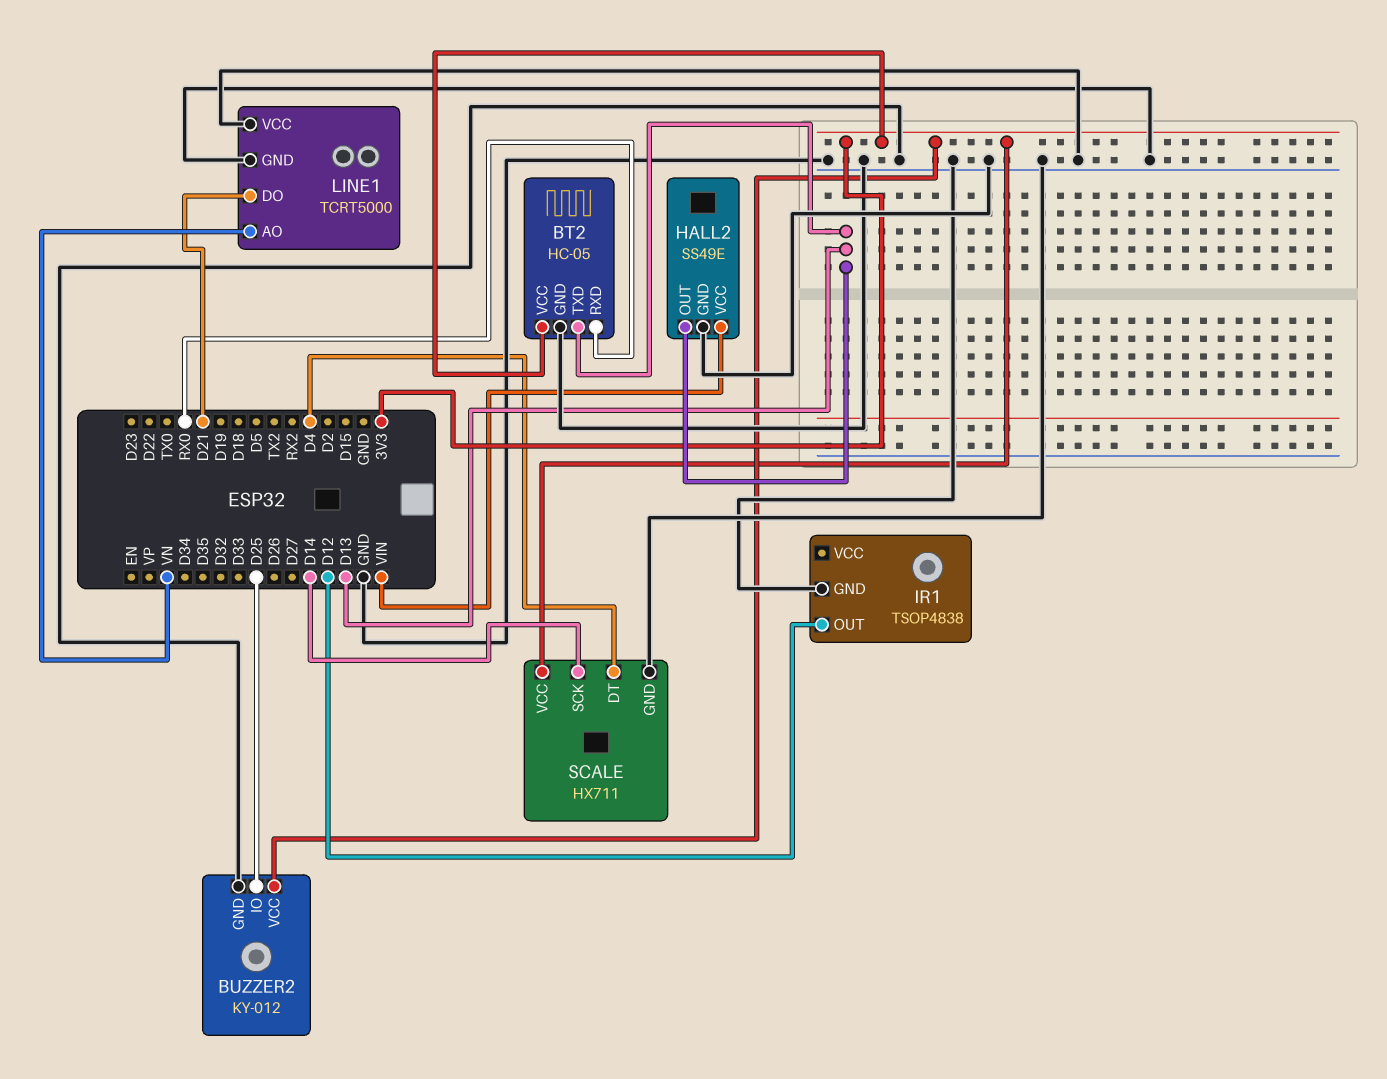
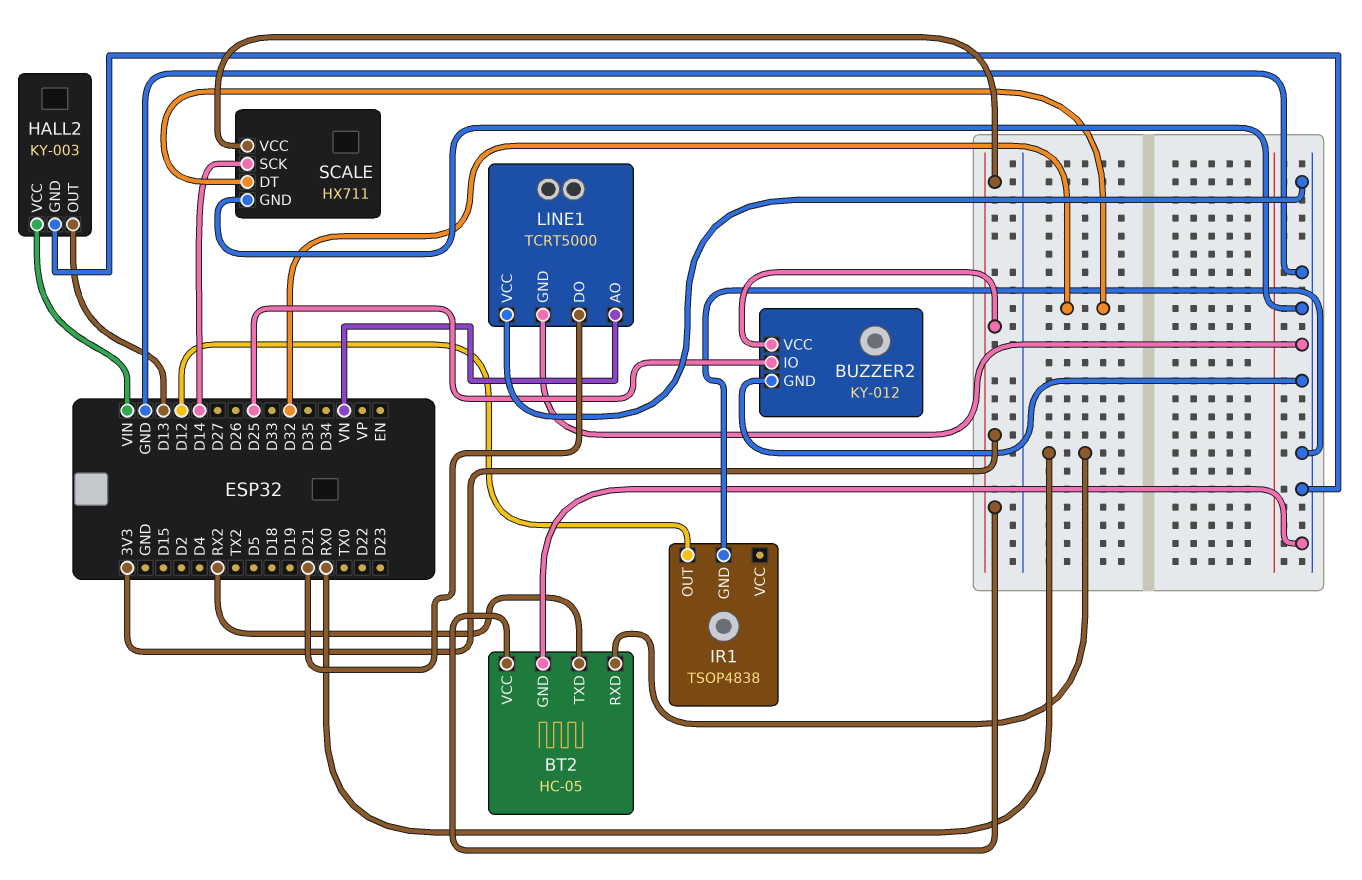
BT2 pin TXD: D13 -> RX2
HALL2: SS49E -> KY-003
SCALE pin DT: D4 -> D32

